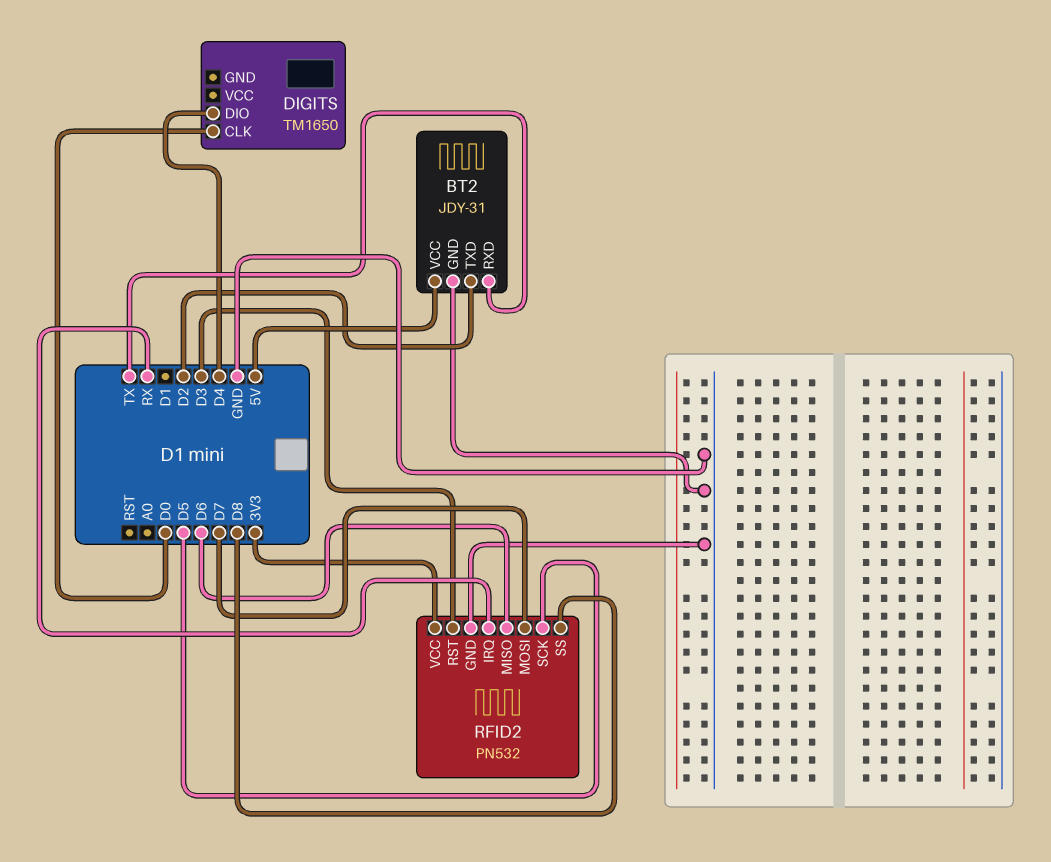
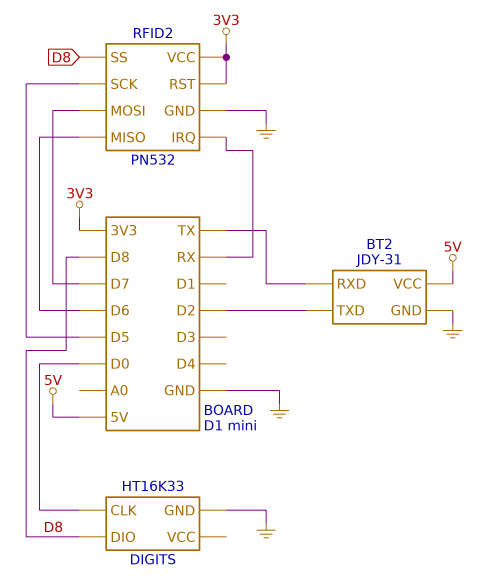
DIGITS: TM1650 -> HT16K33
DIGITS pin DIO: D4 -> D8
DIGITS pin GND: none -> GND
RFID2 pin RST: D3 -> 3V3

